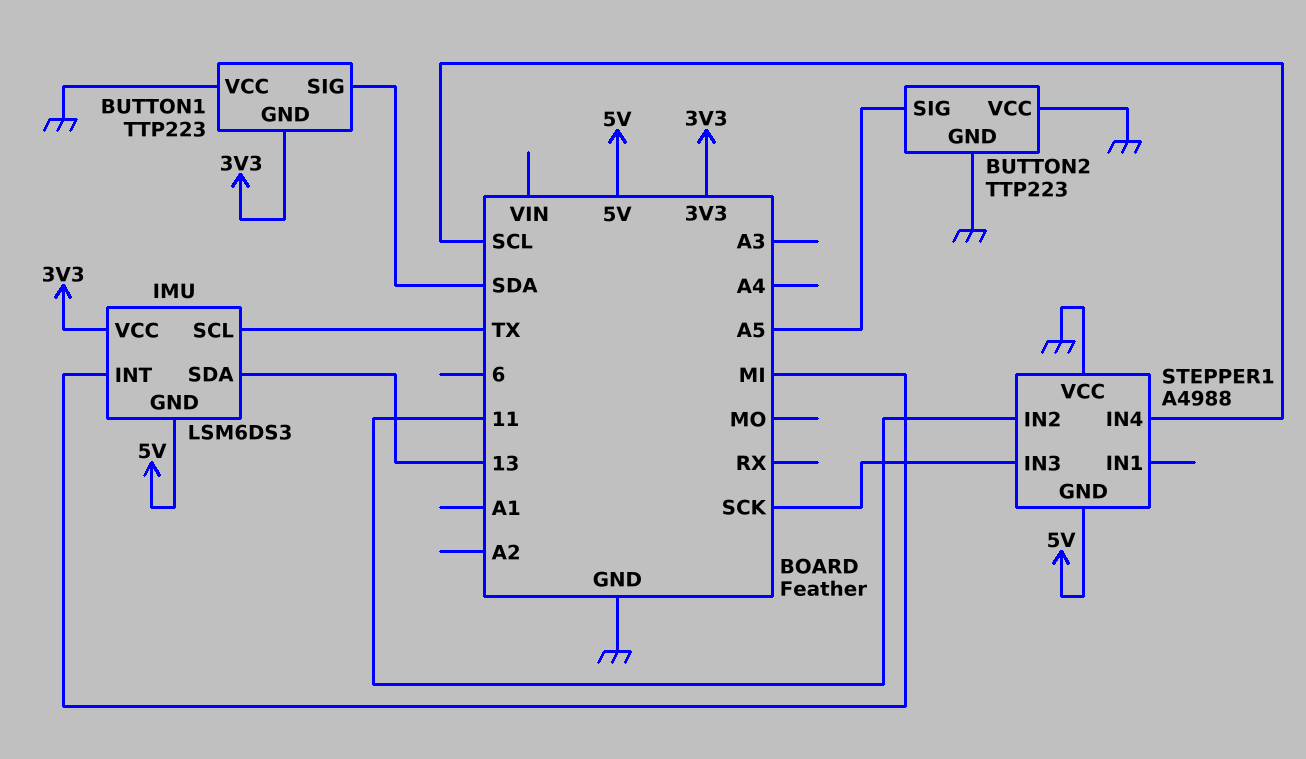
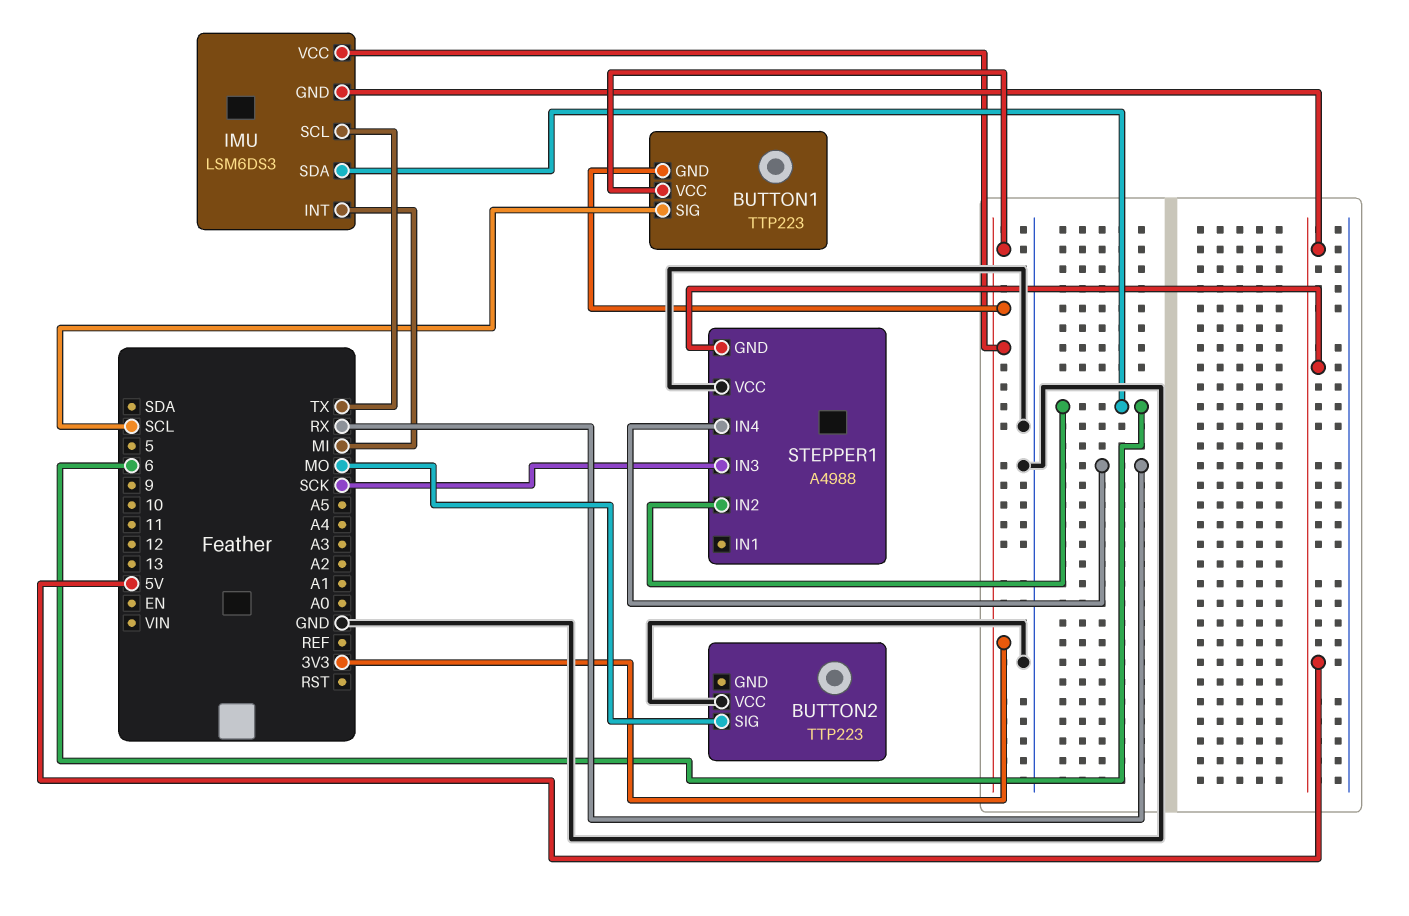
BUTTON1 pin SIG: SDA -> SCL
BUTTON1 pin VCC: GND -> 3V3
BUTTON2 pin GND: GND -> none
BUTTON2 pin SIG: A5 -> MO
IMU pin SDA: 13 -> 6
STEPPER1 pin IN2: 11 -> 6
STEPPER1 pin IN4: SCL -> RX

